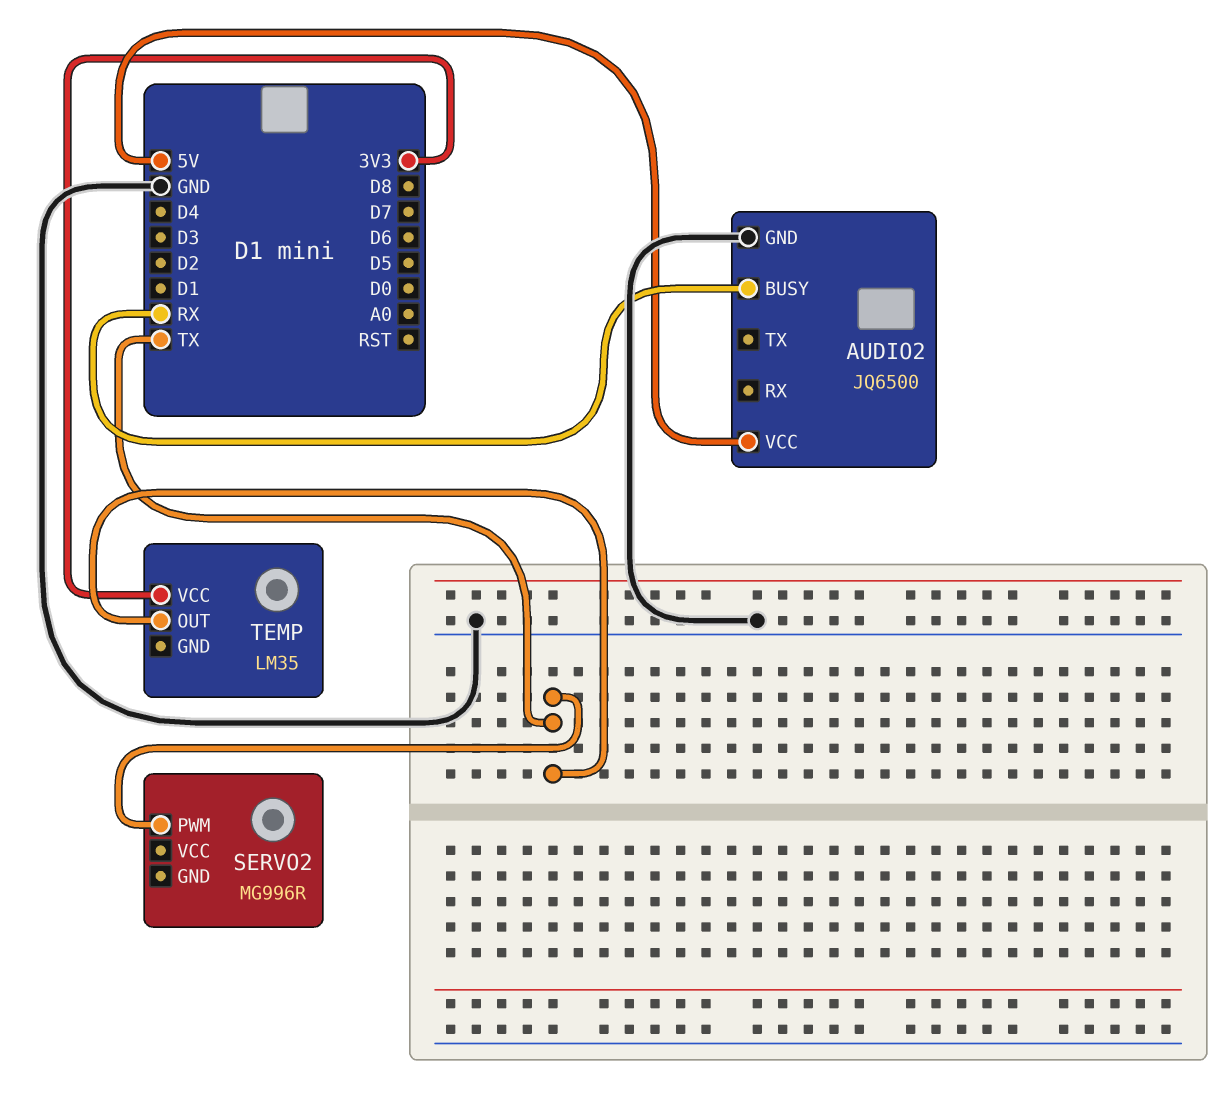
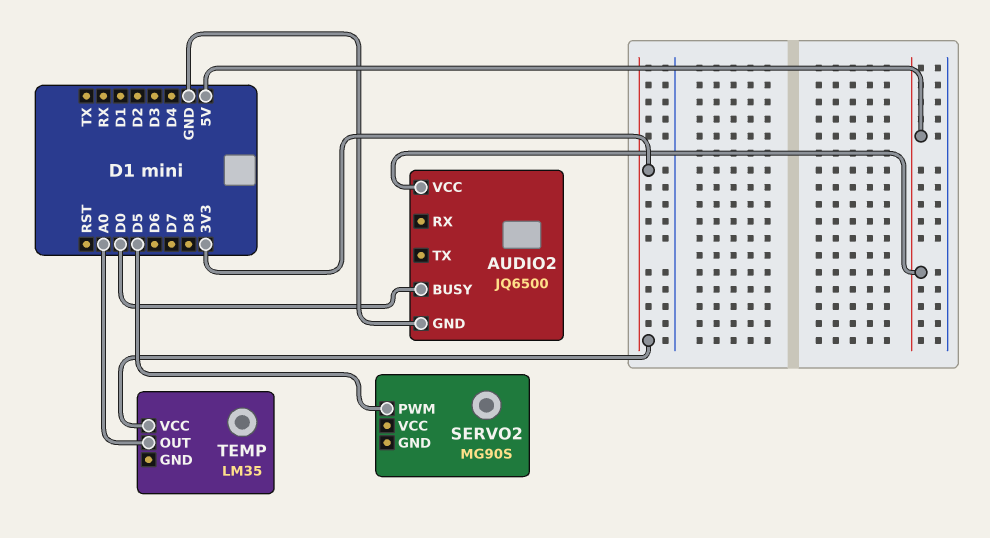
AUDIO2 pin BUSY: RX -> D0
SERVO2: MG996R -> MG90S
SERVO2 pin PWM: TX -> D5
TEMP pin OUT: TX -> A0

